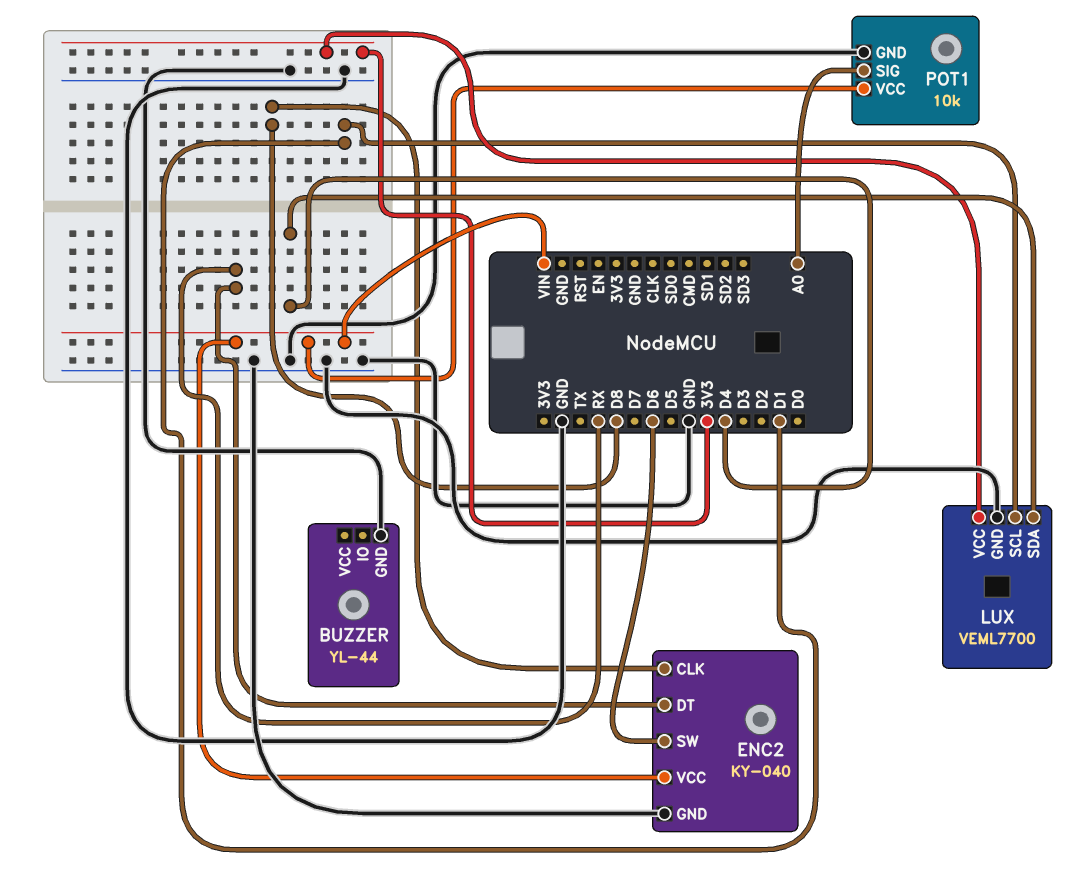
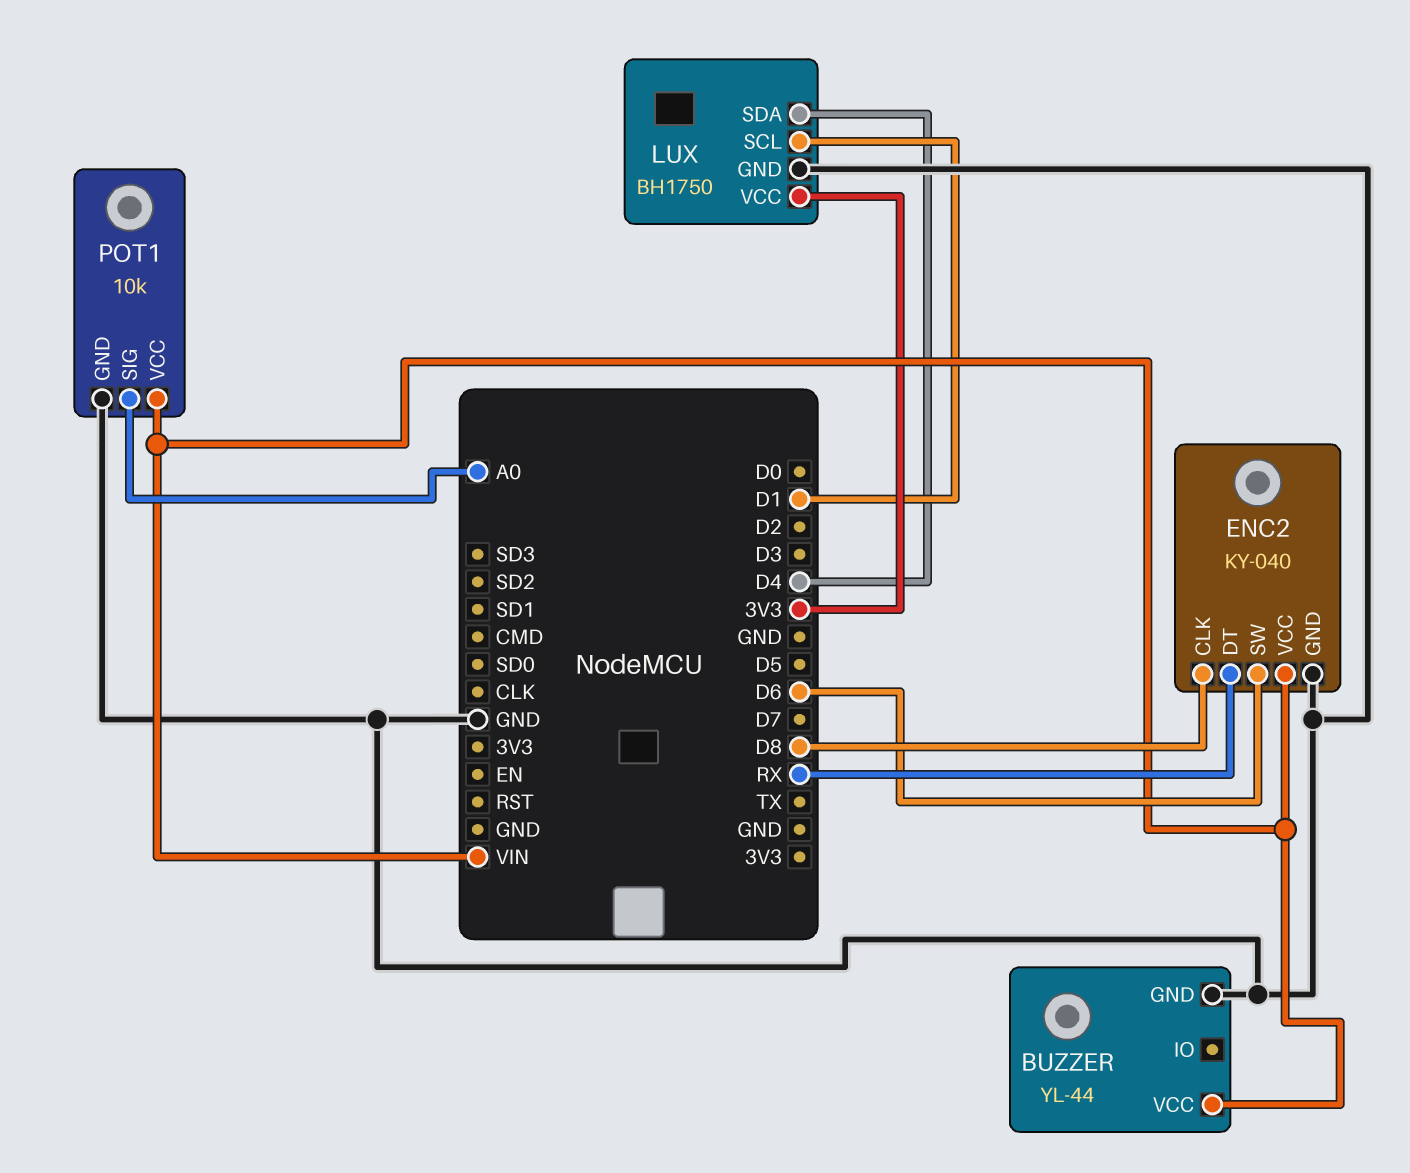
BUZZER pin VCC: none -> VIN
LUX: VEML7700 -> BH1750

